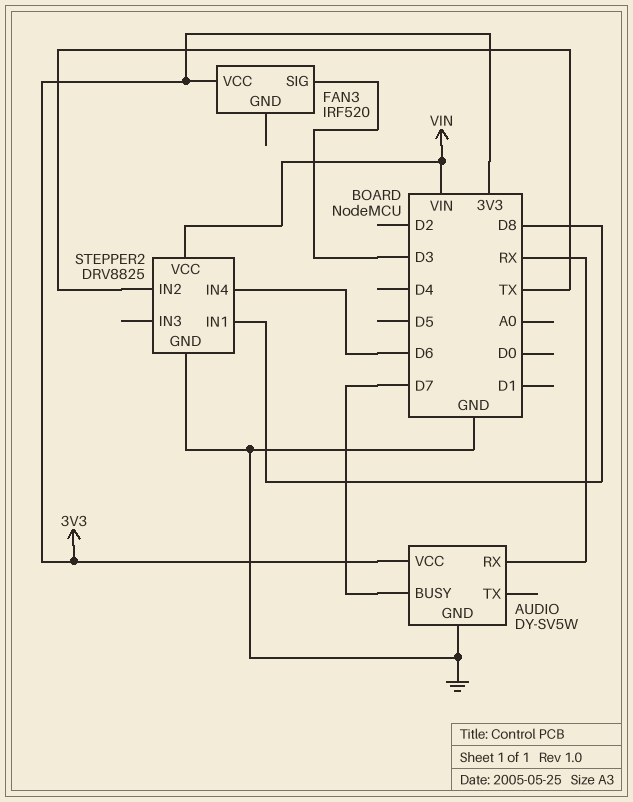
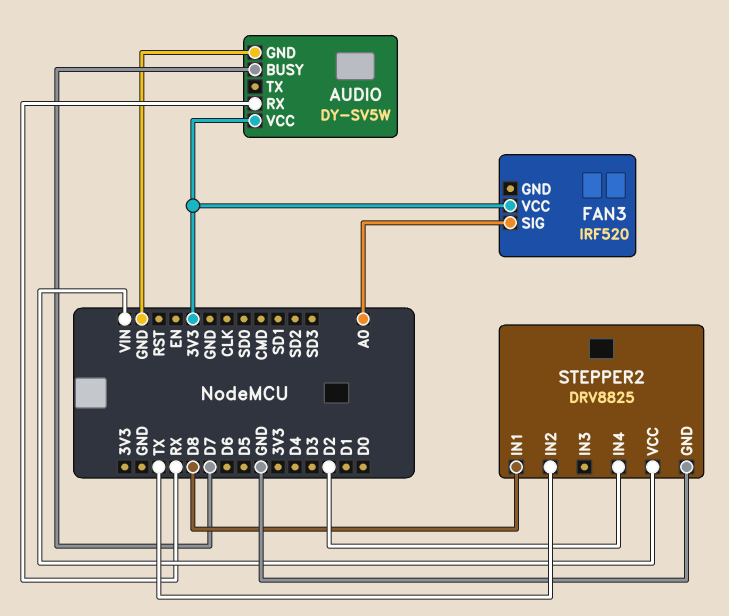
FAN3 pin SIG: D3 -> A0
STEPPER2 pin IN4: D6 -> D2

